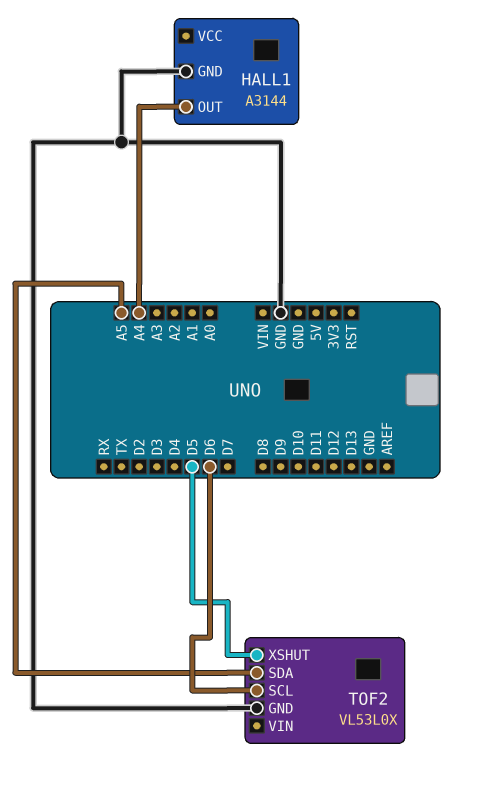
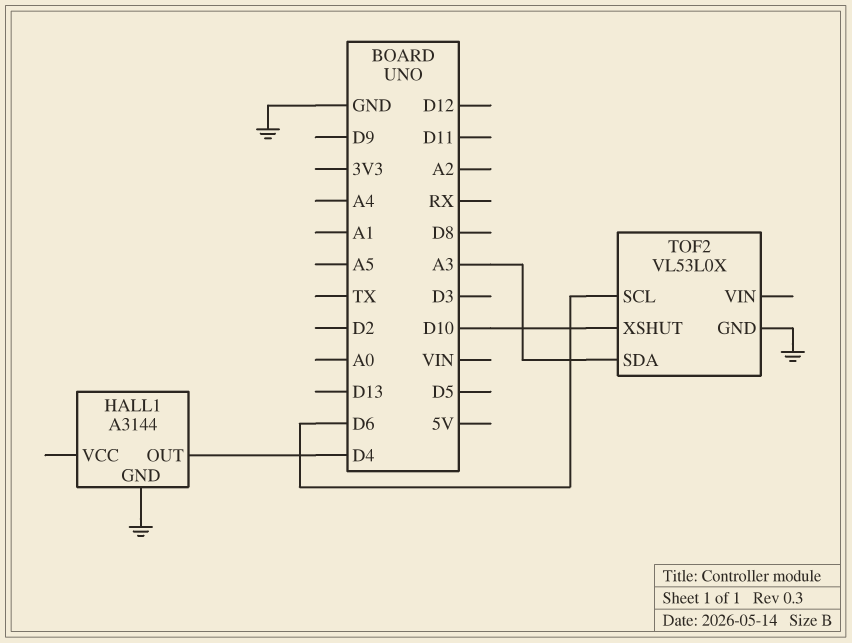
HALL1 pin OUT: A4 -> D4
TOF2 pin SDA: A5 -> A3
TOF2 pin XSHUT: D5 -> D10

